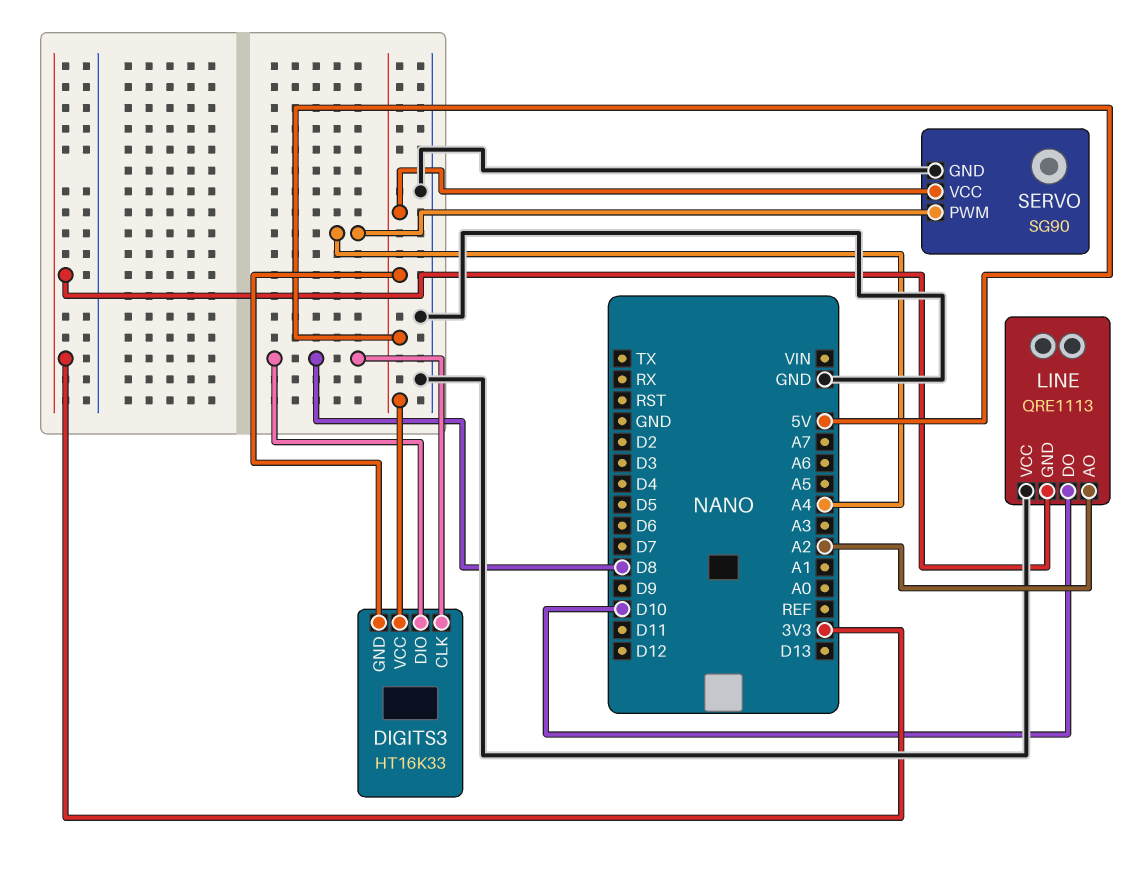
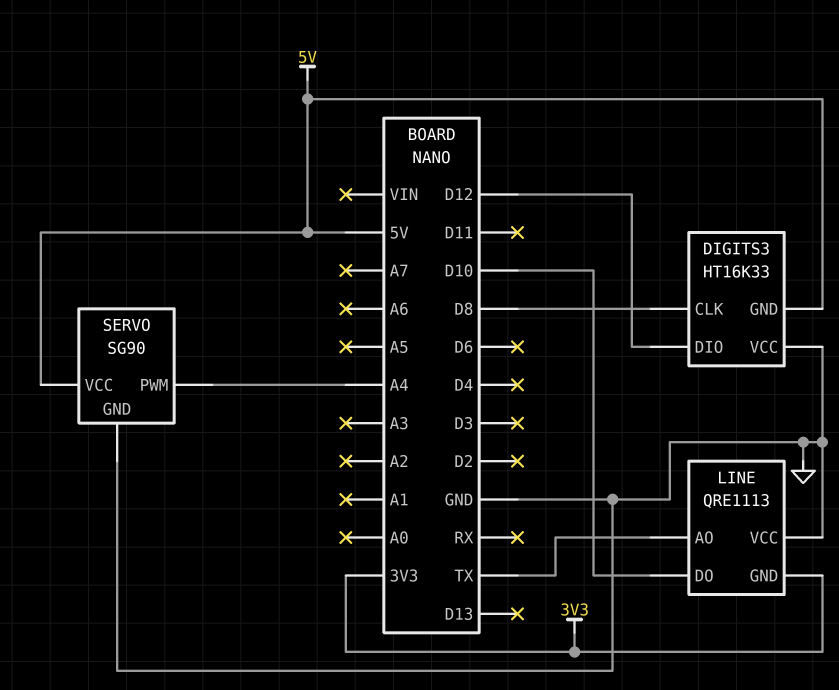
DIGITS3 pin DIO: D8 -> D12
DIGITS3 pin VCC: 5V -> GND
LINE pin AO: A2 -> TX

